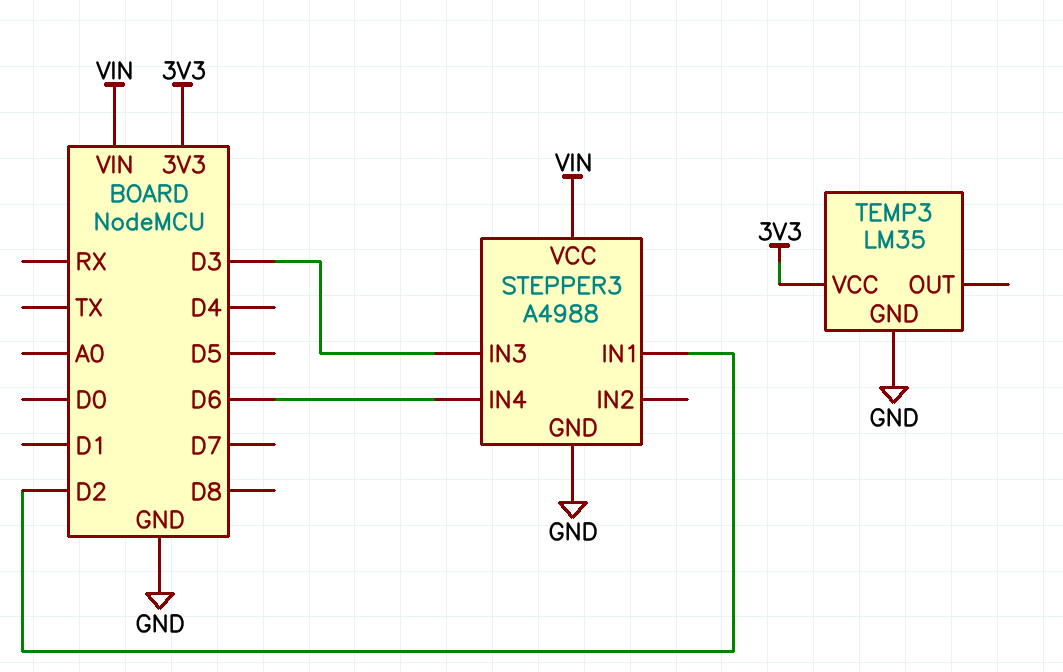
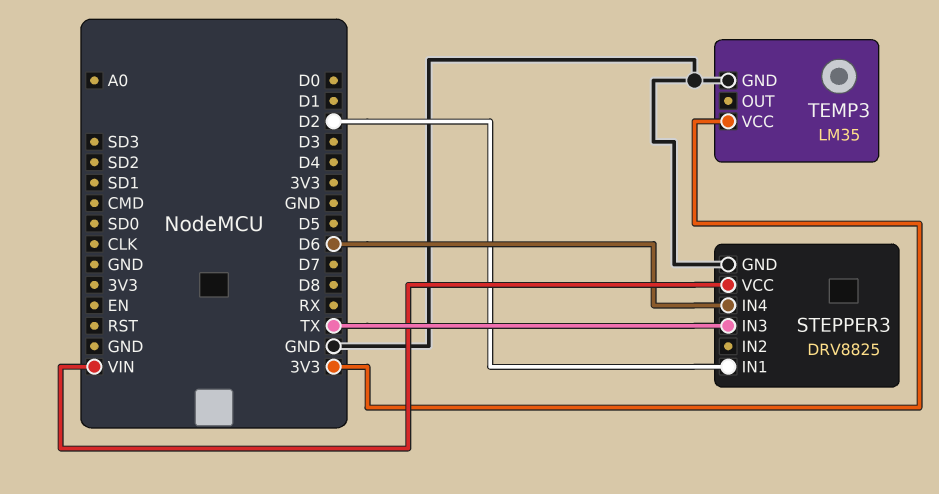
STEPPER3: A4988 -> DRV8825
STEPPER3 pin IN3: D3 -> TX

